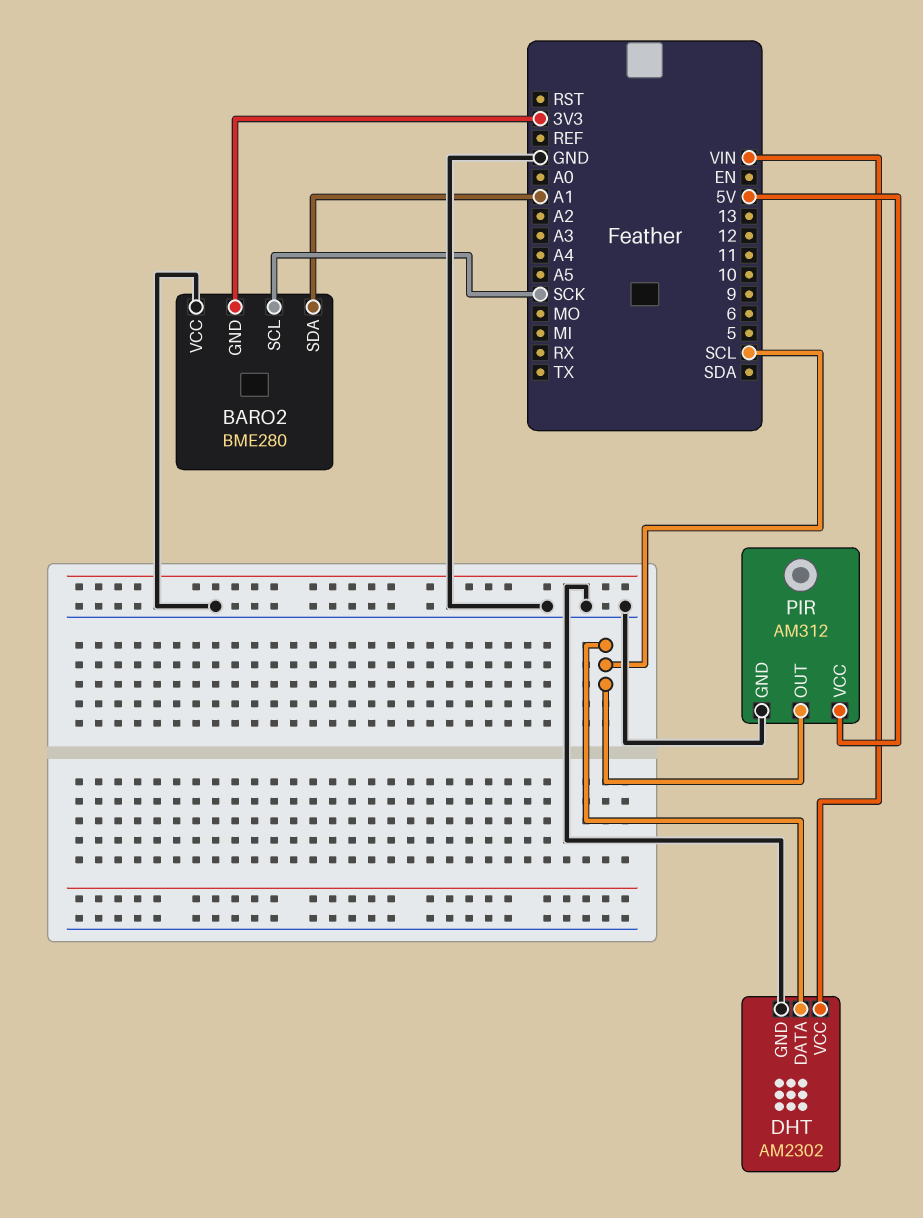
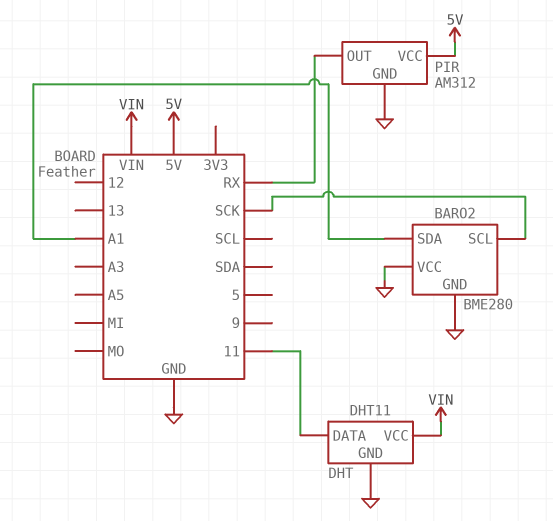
BARO2 pin GND: 3V3 -> GND
DHT: AM2302 -> DHT11
DHT pin DATA: SCL -> 11
PIR pin OUT: SCL -> RX

